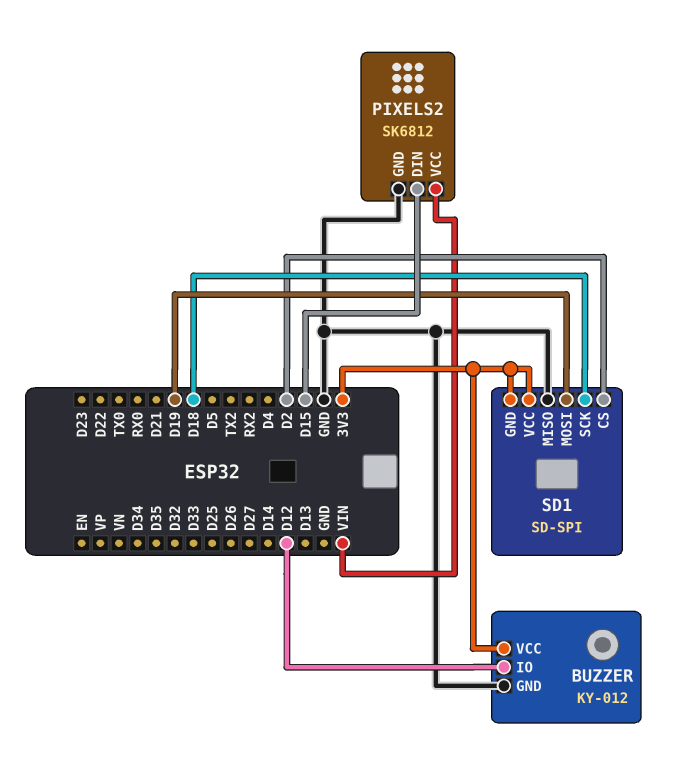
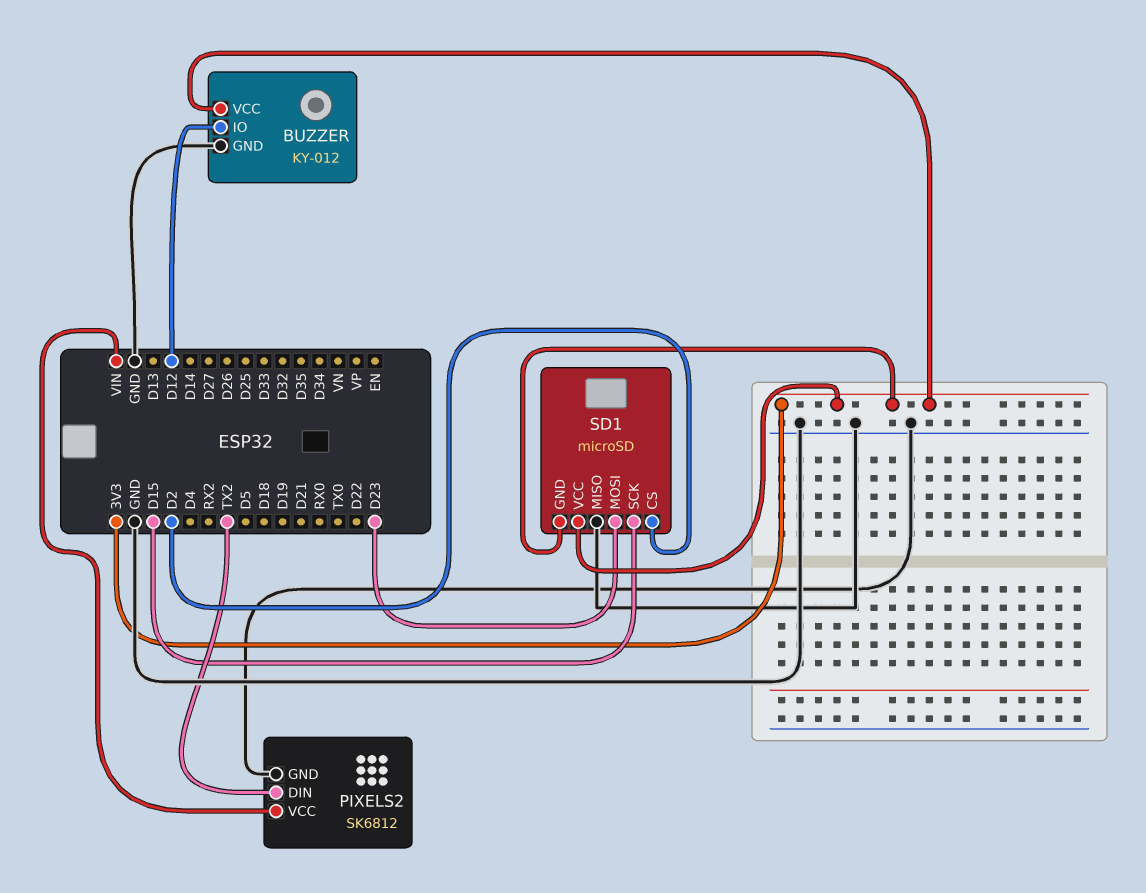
PIXELS2 pin DIN: D15 -> TX2
SD1: SD-SPI -> microSD
SD1 pin MOSI: D19 -> D23
SD1 pin SCK: D18 -> D15

